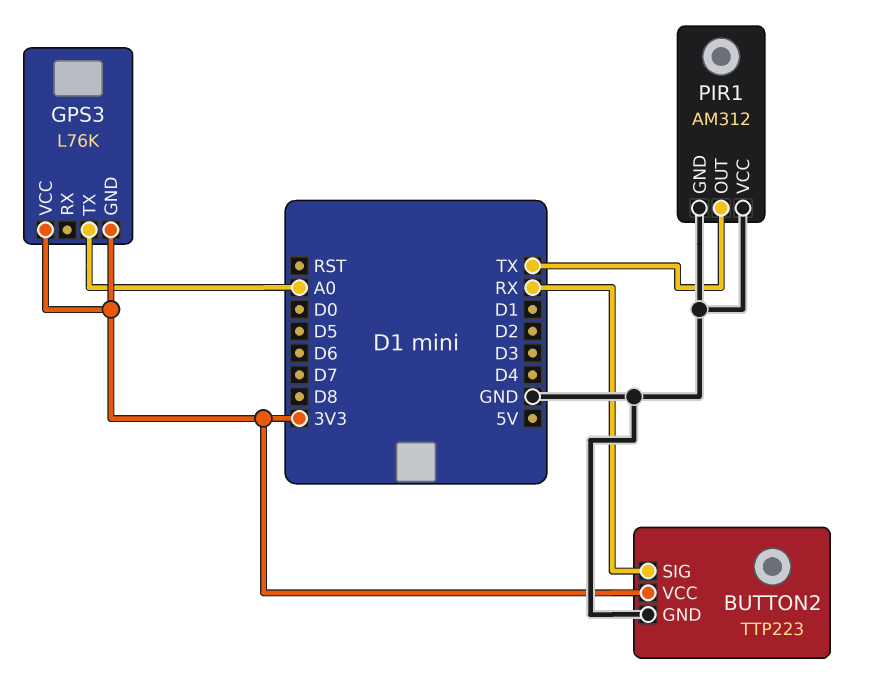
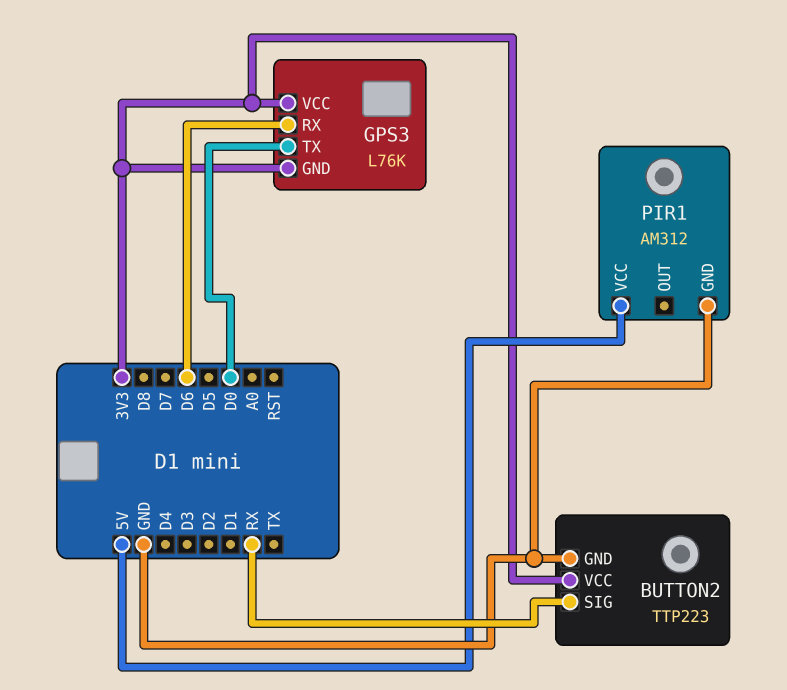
GPS3 pin RX: none -> D6
GPS3 pin TX: A0 -> D0
PIR1 pin OUT: TX -> none
PIR1 pin VCC: GND -> 5V

